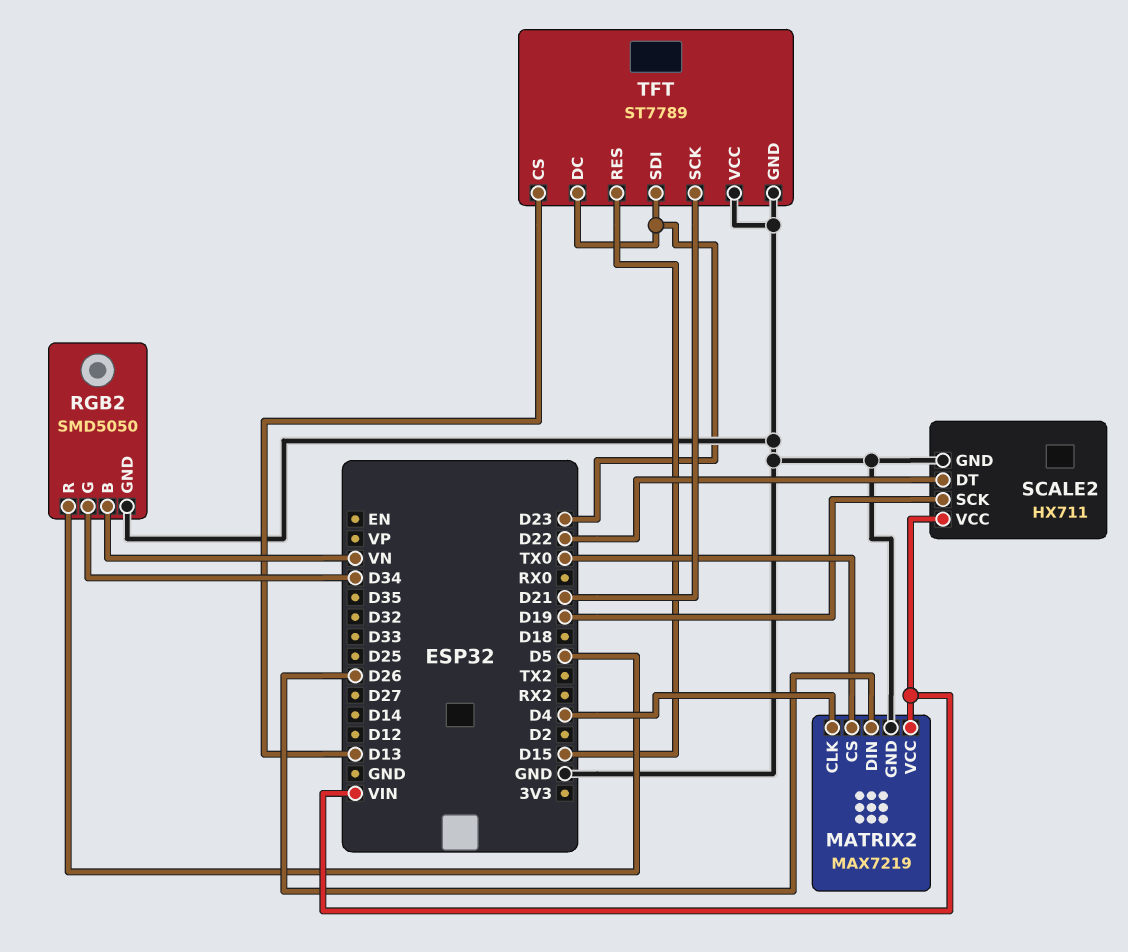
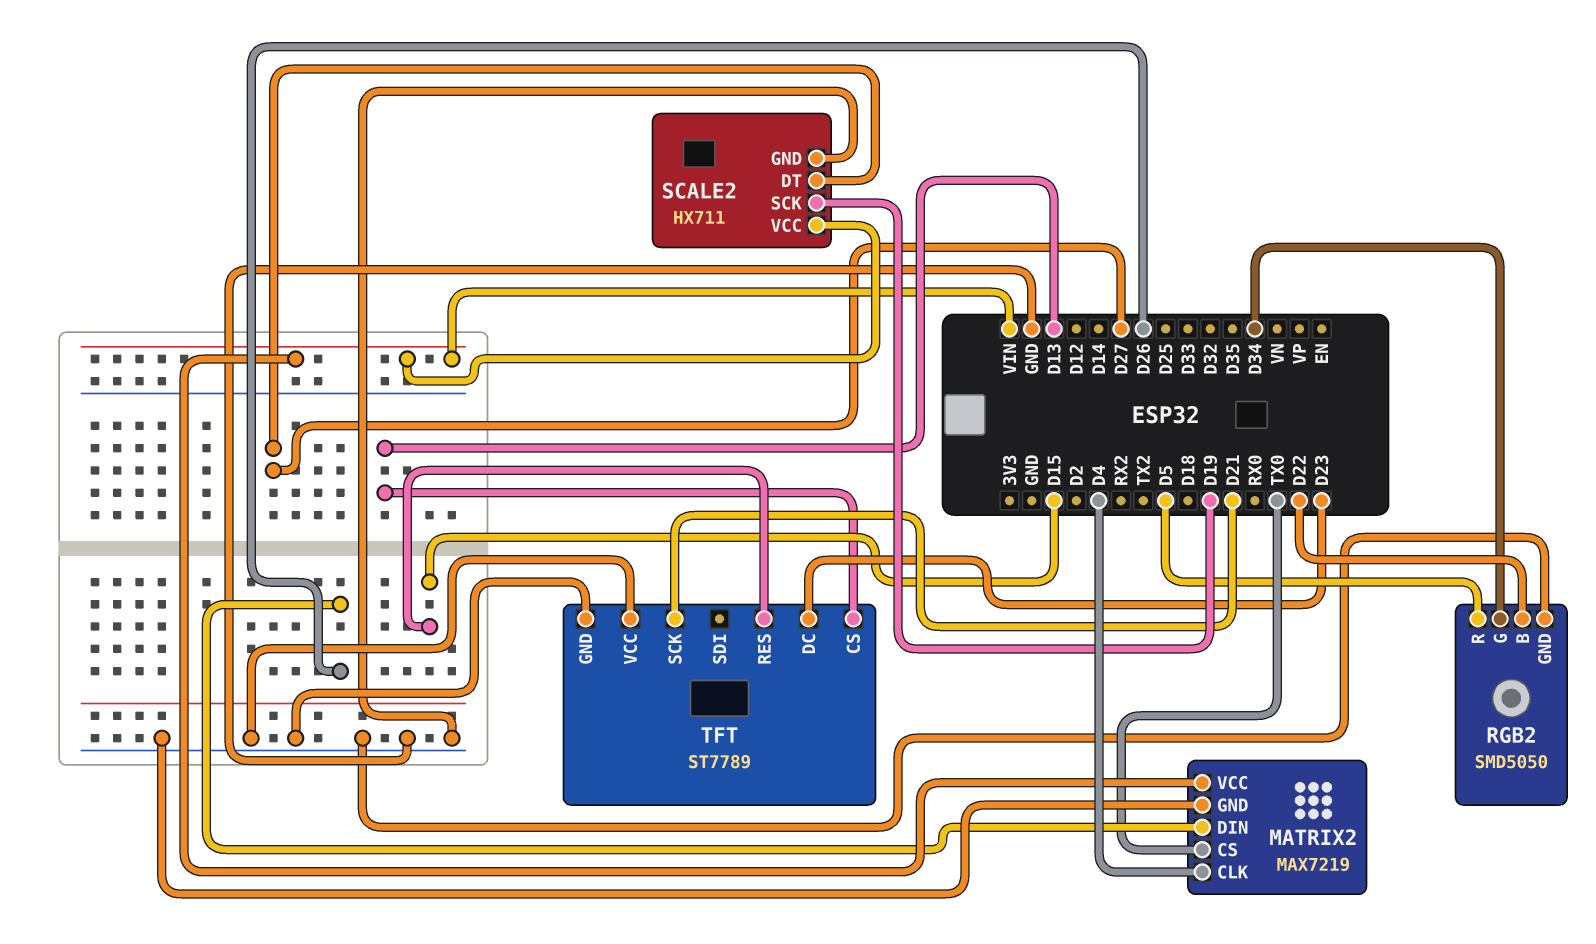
RGB2 pin B: VN -> D22
SCALE2 pin DT: D22 -> D27
TFT pin SDI: D23 -> none

